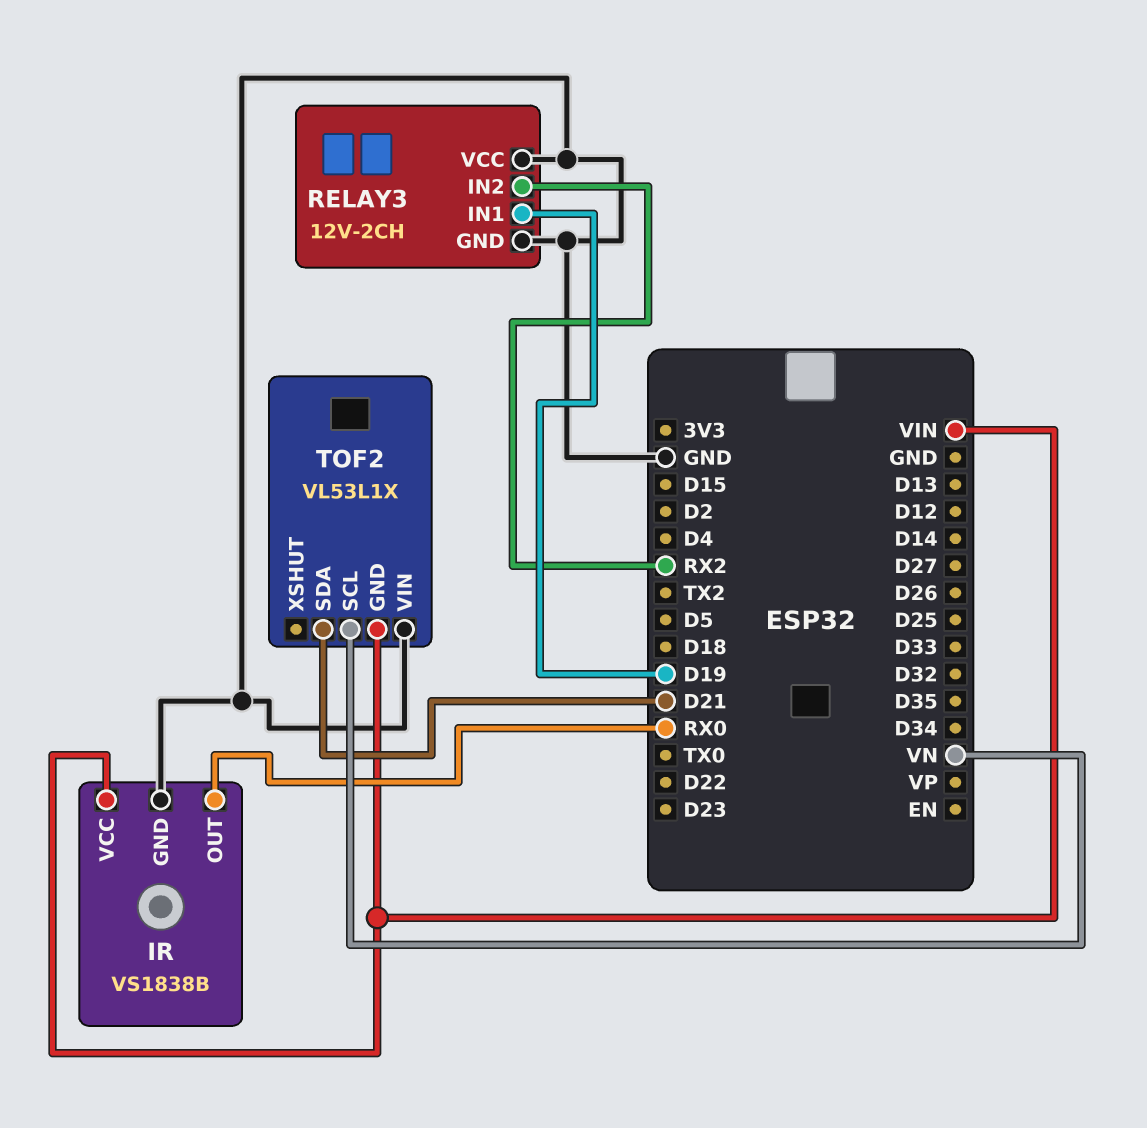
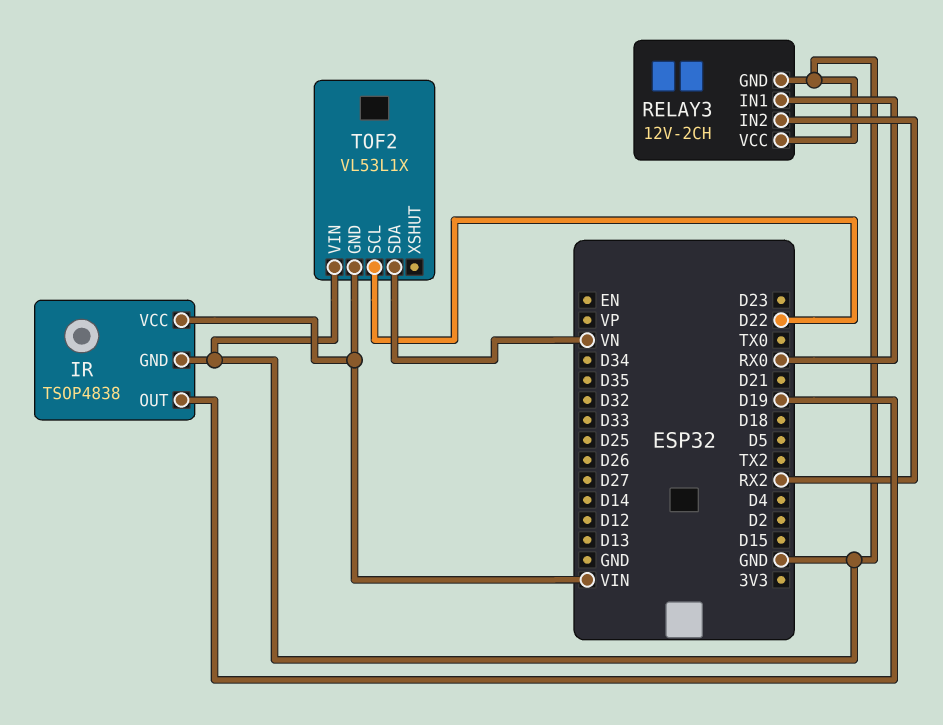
IR: VS1838B -> TSOP4838
IR pin OUT: RX0 -> D19
RELAY3 pin IN1: D19 -> RX0
TOF2 pin SCL: VN -> D22
TOF2 pin SDA: D21 -> VN

